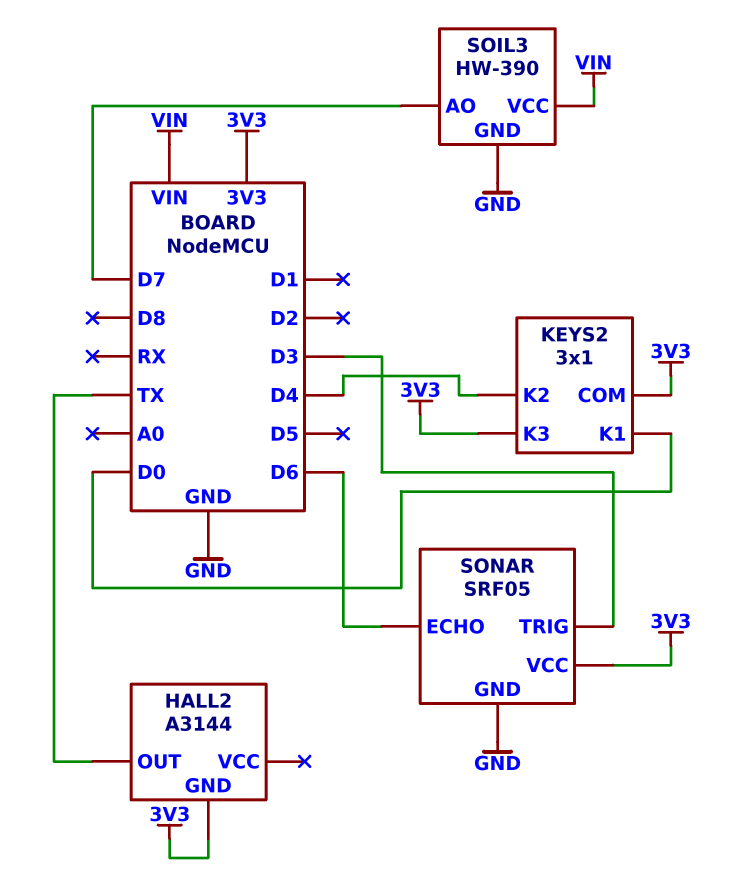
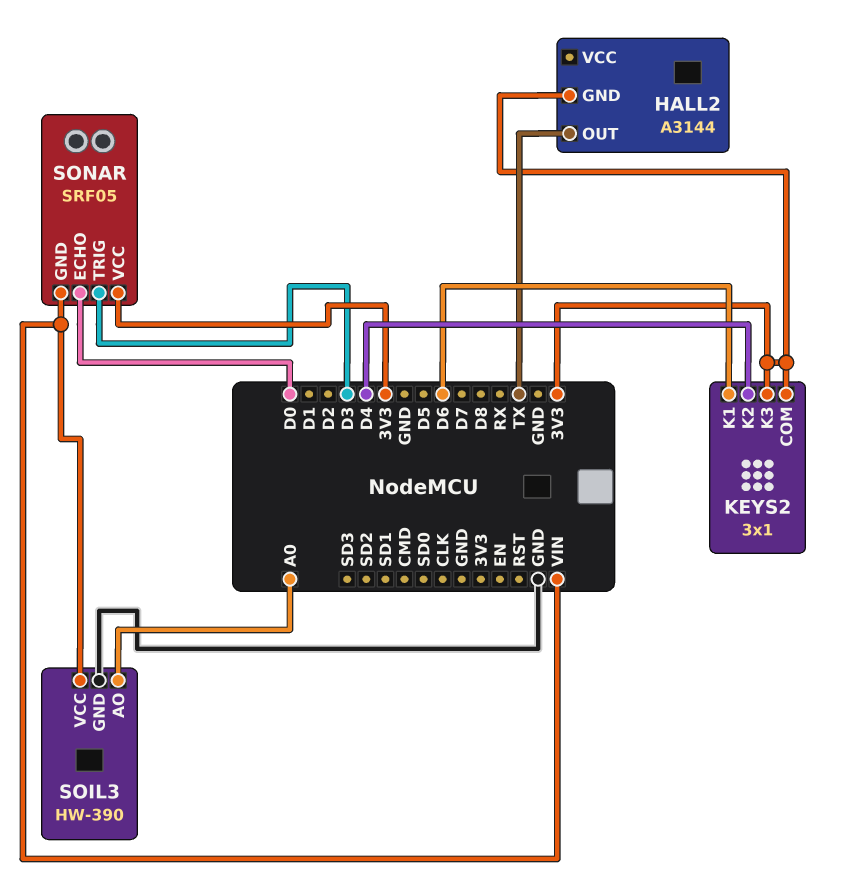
KEYS2 pin K1: D0 -> D6
SOIL3 pin AO: D7 -> A0
SONAR pin ECHO: D6 -> D0
SONAR pin GND: GND -> VIN

